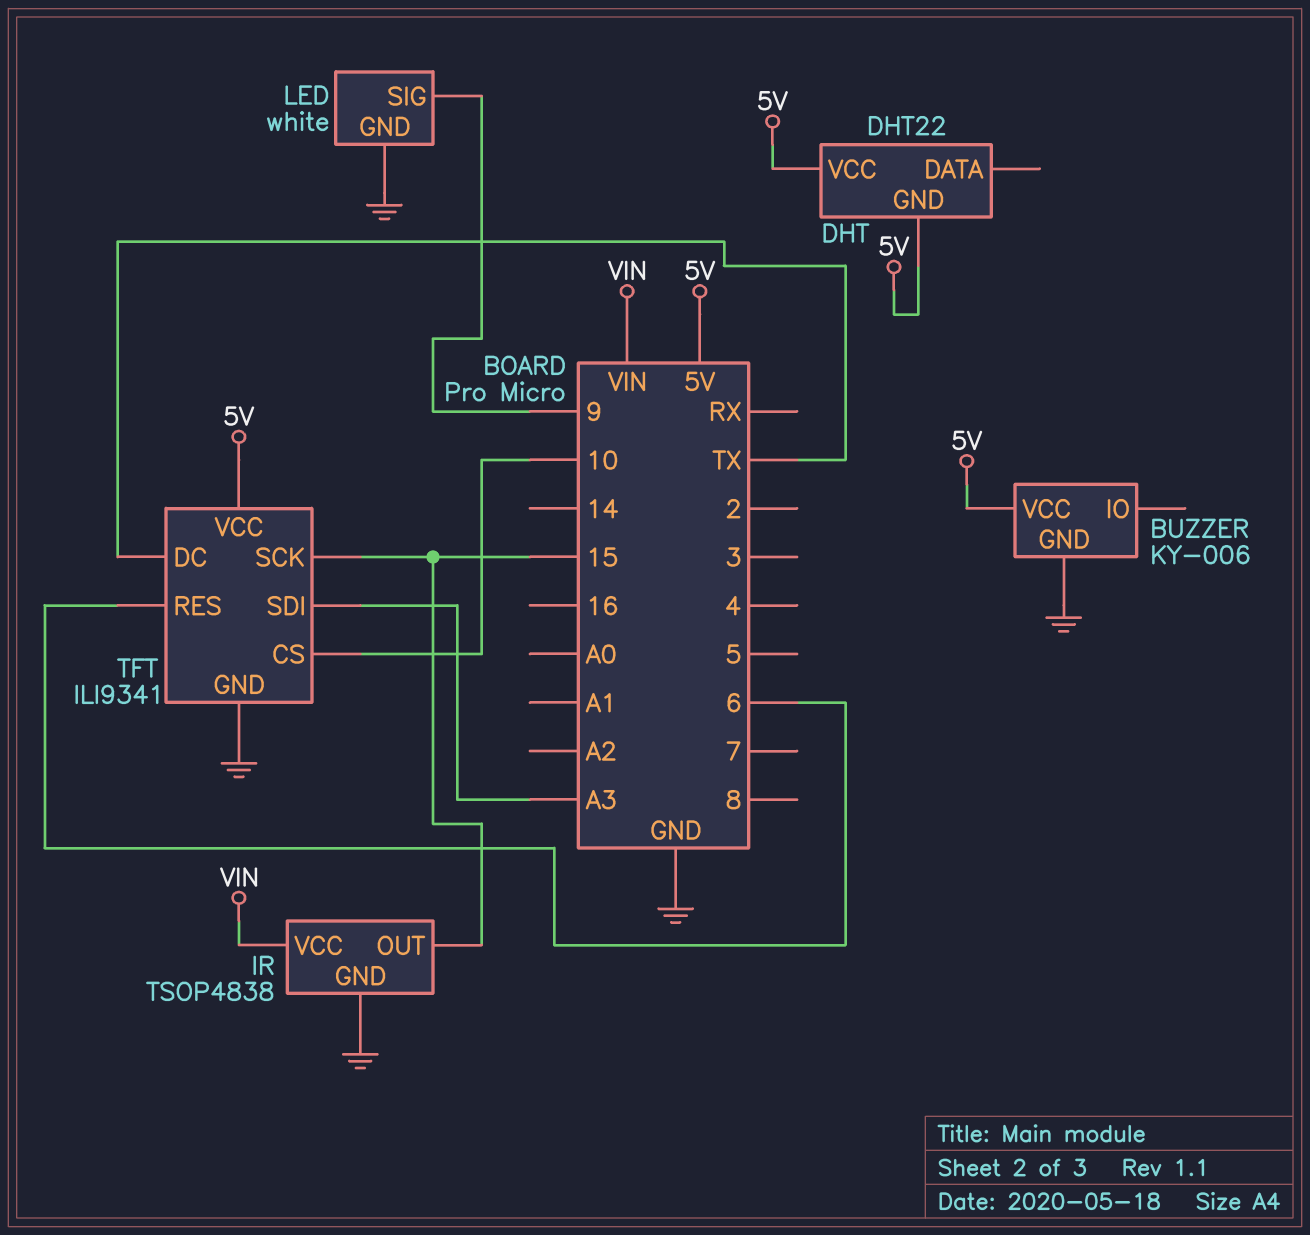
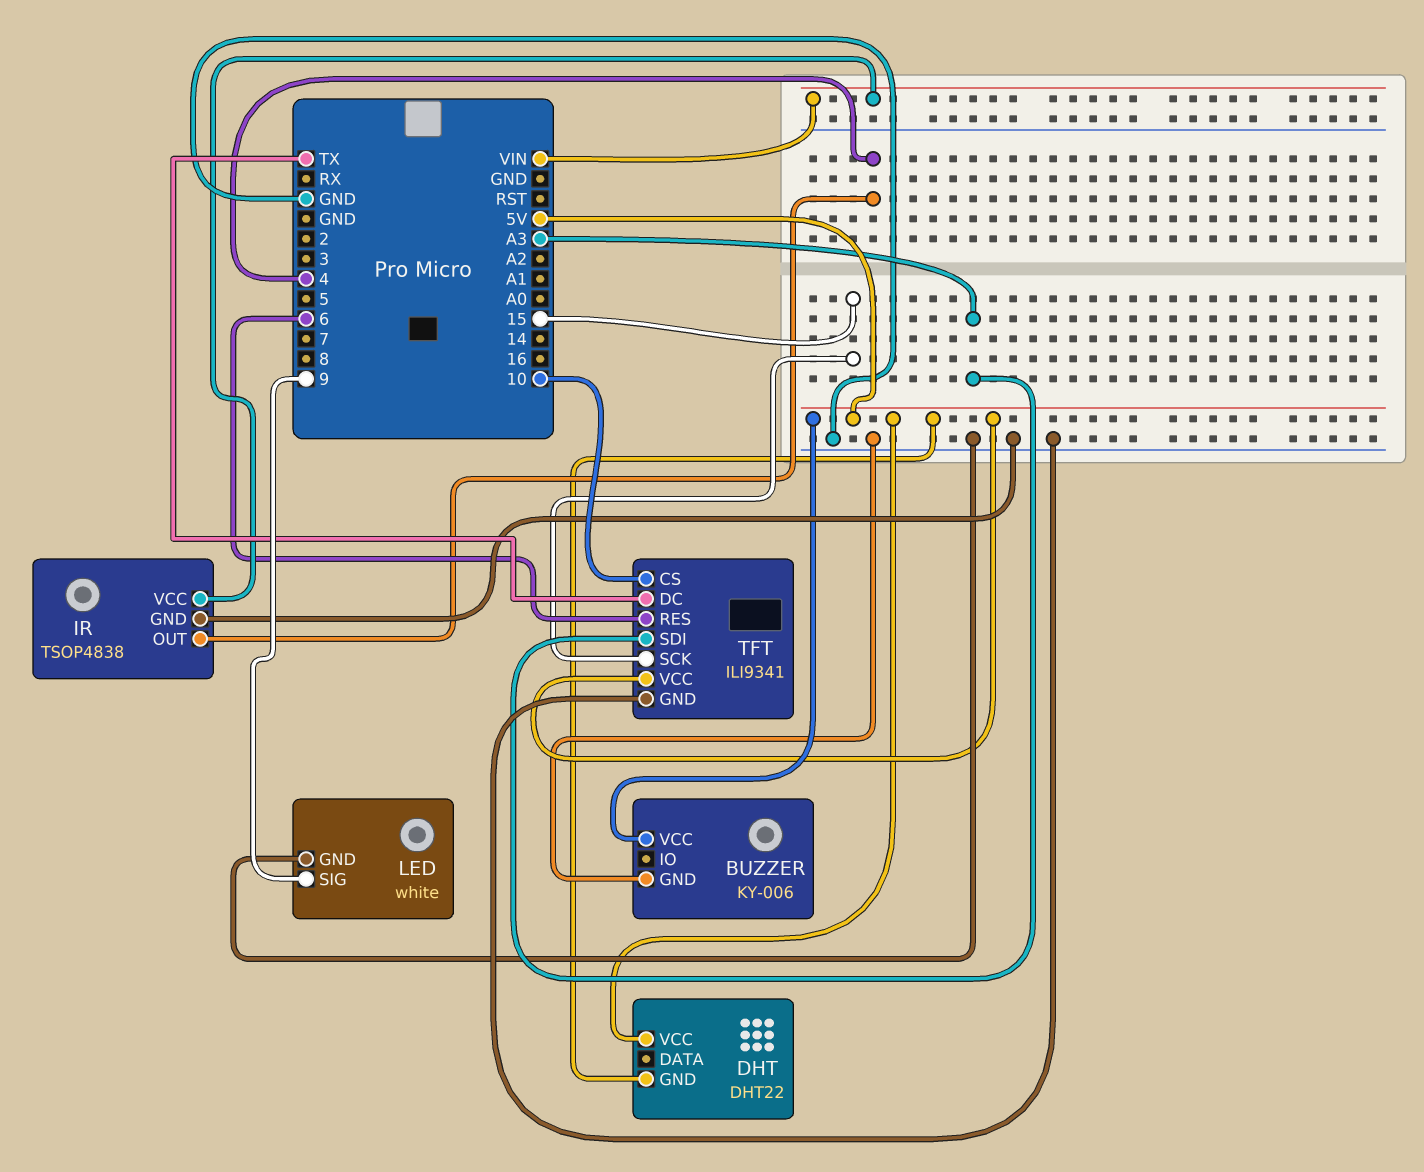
IR pin OUT: 15 -> 4

